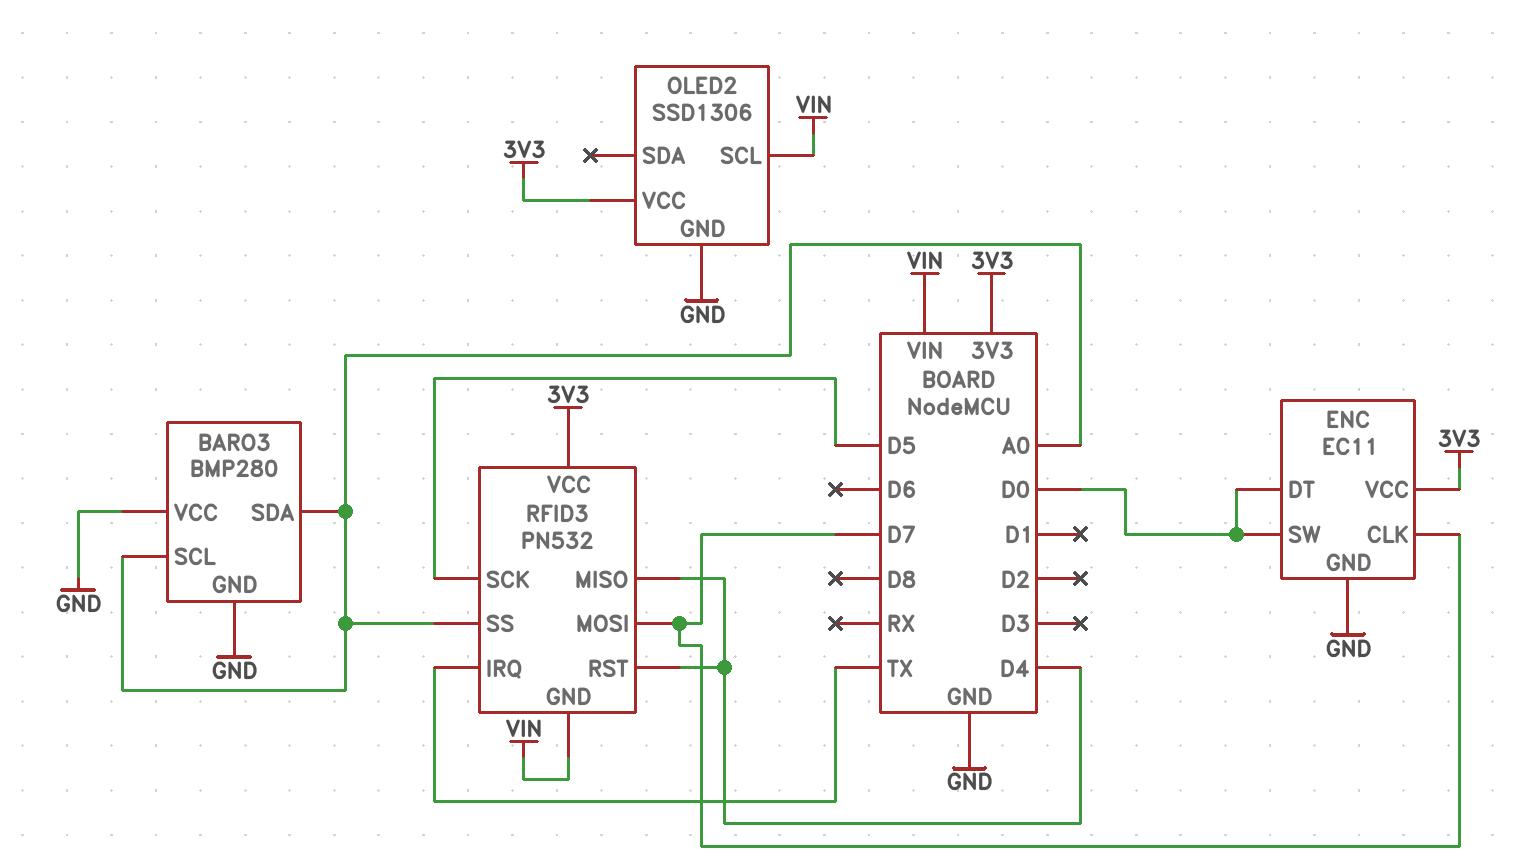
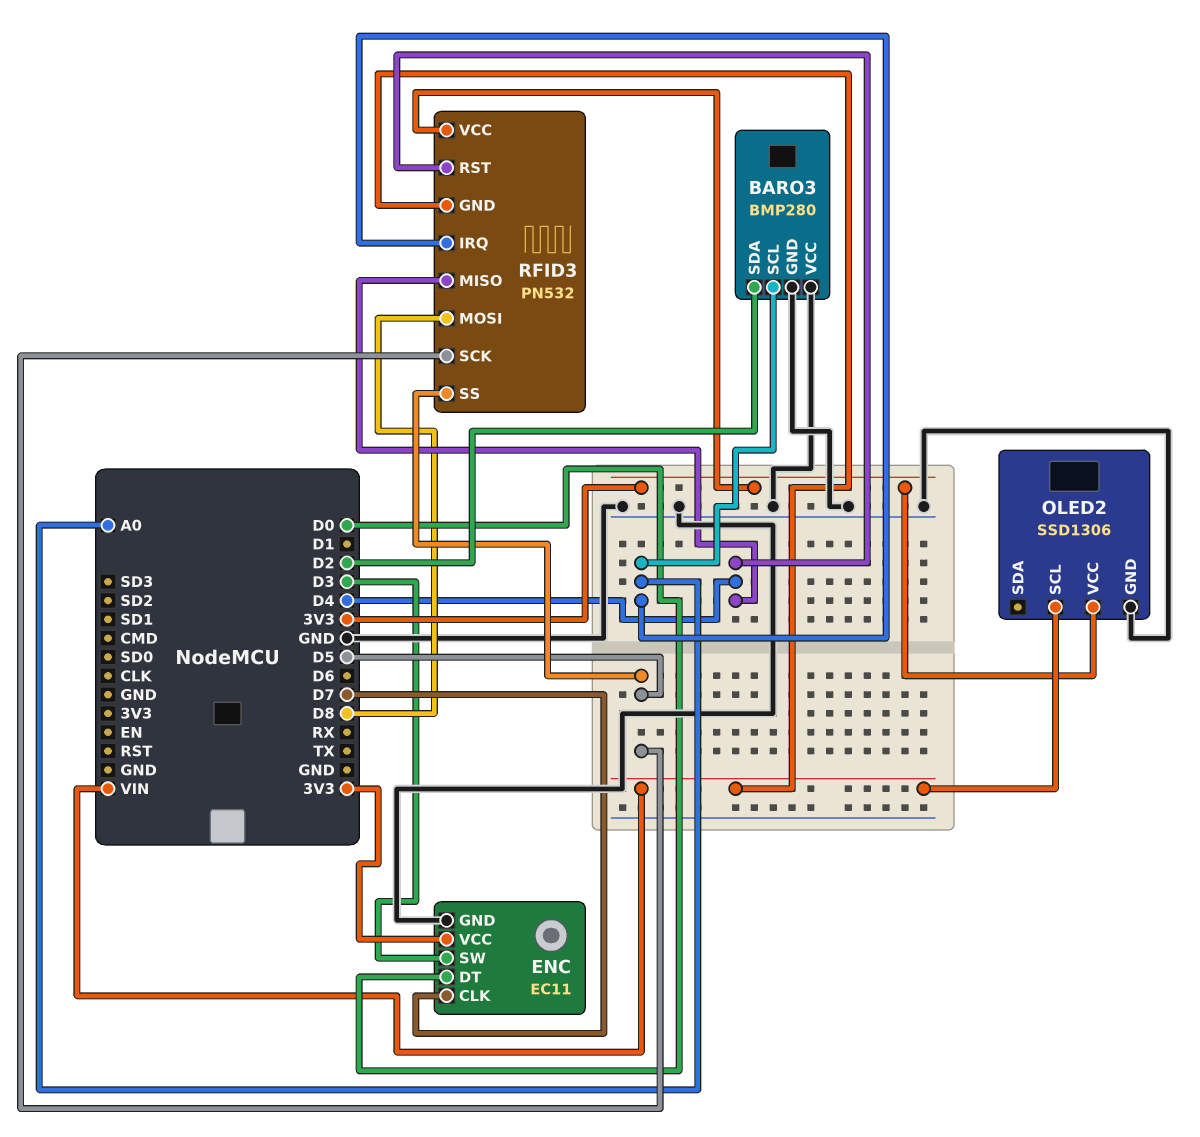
BARO3 pin SDA: A0 -> D2
ENC pin SW: D0 -> D3
RFID3 pin IRQ: TX -> A0
RFID3 pin MOSI: D7 -> D8
RFID3 pin SS: A0 -> D5

